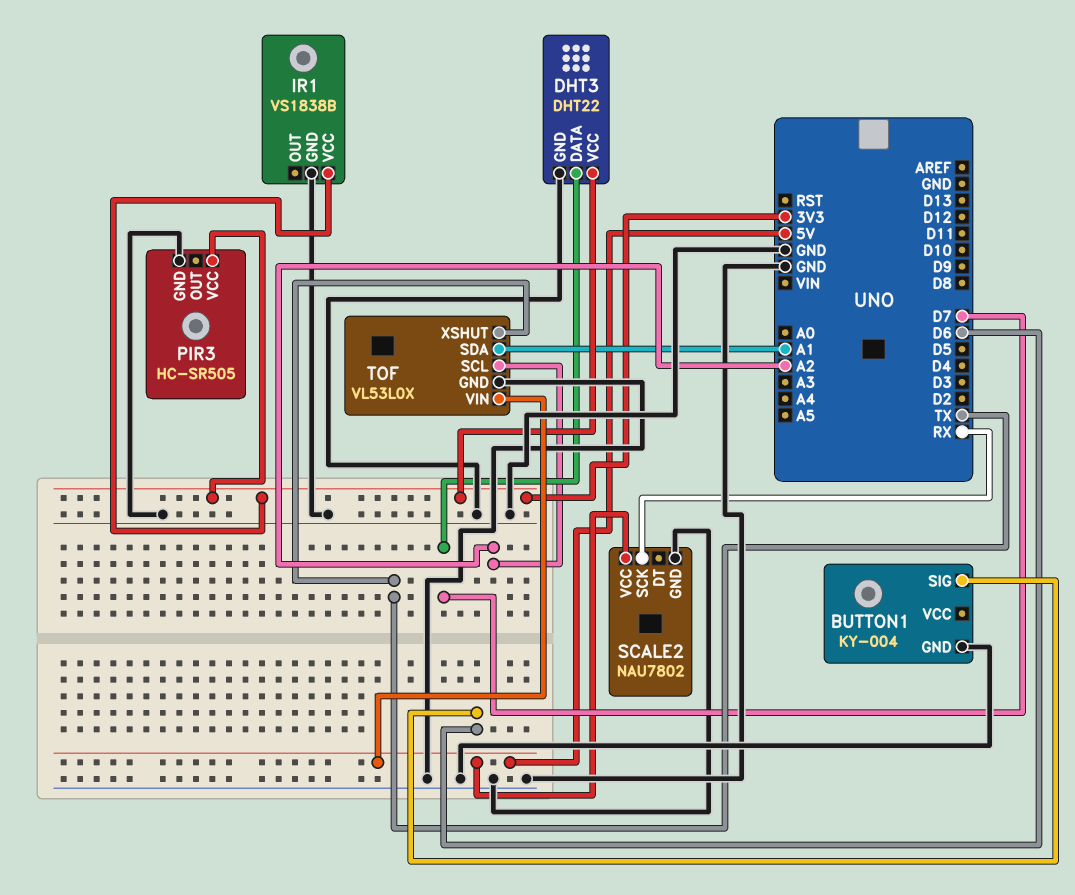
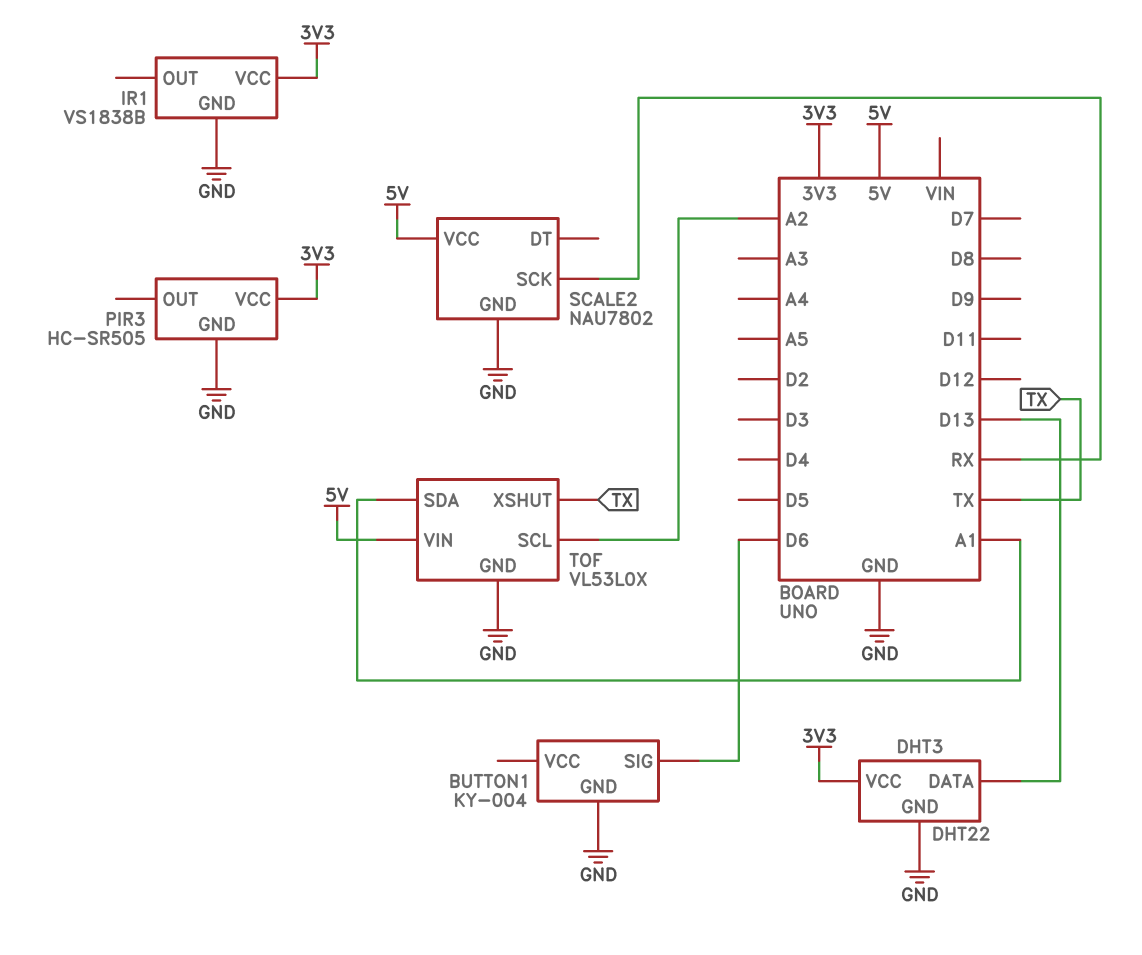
DHT3 pin DATA: D7 -> D13

